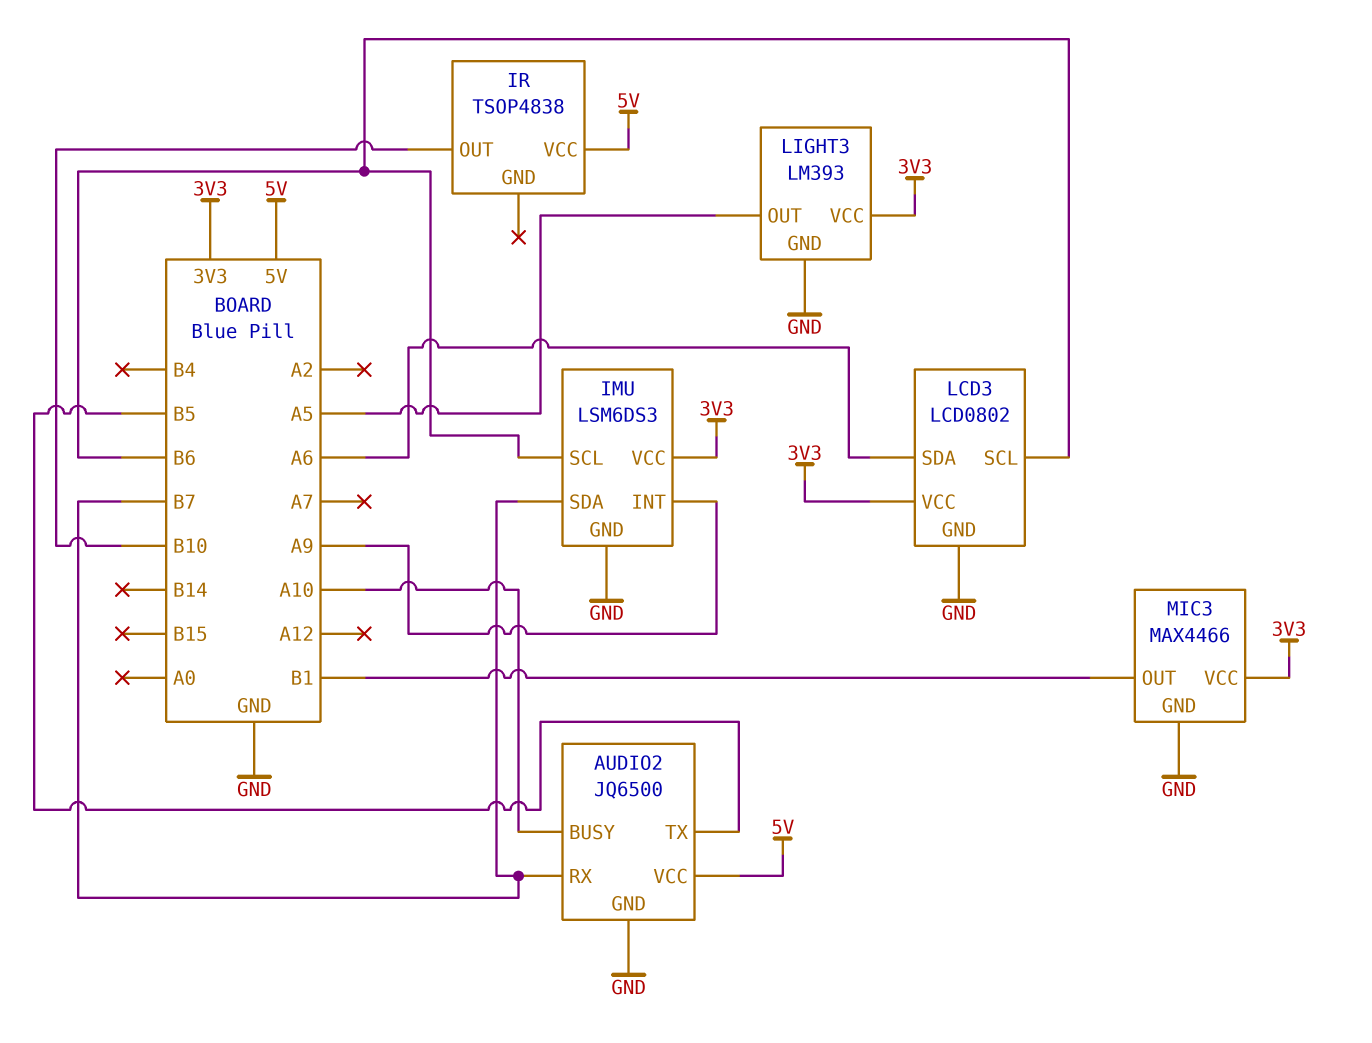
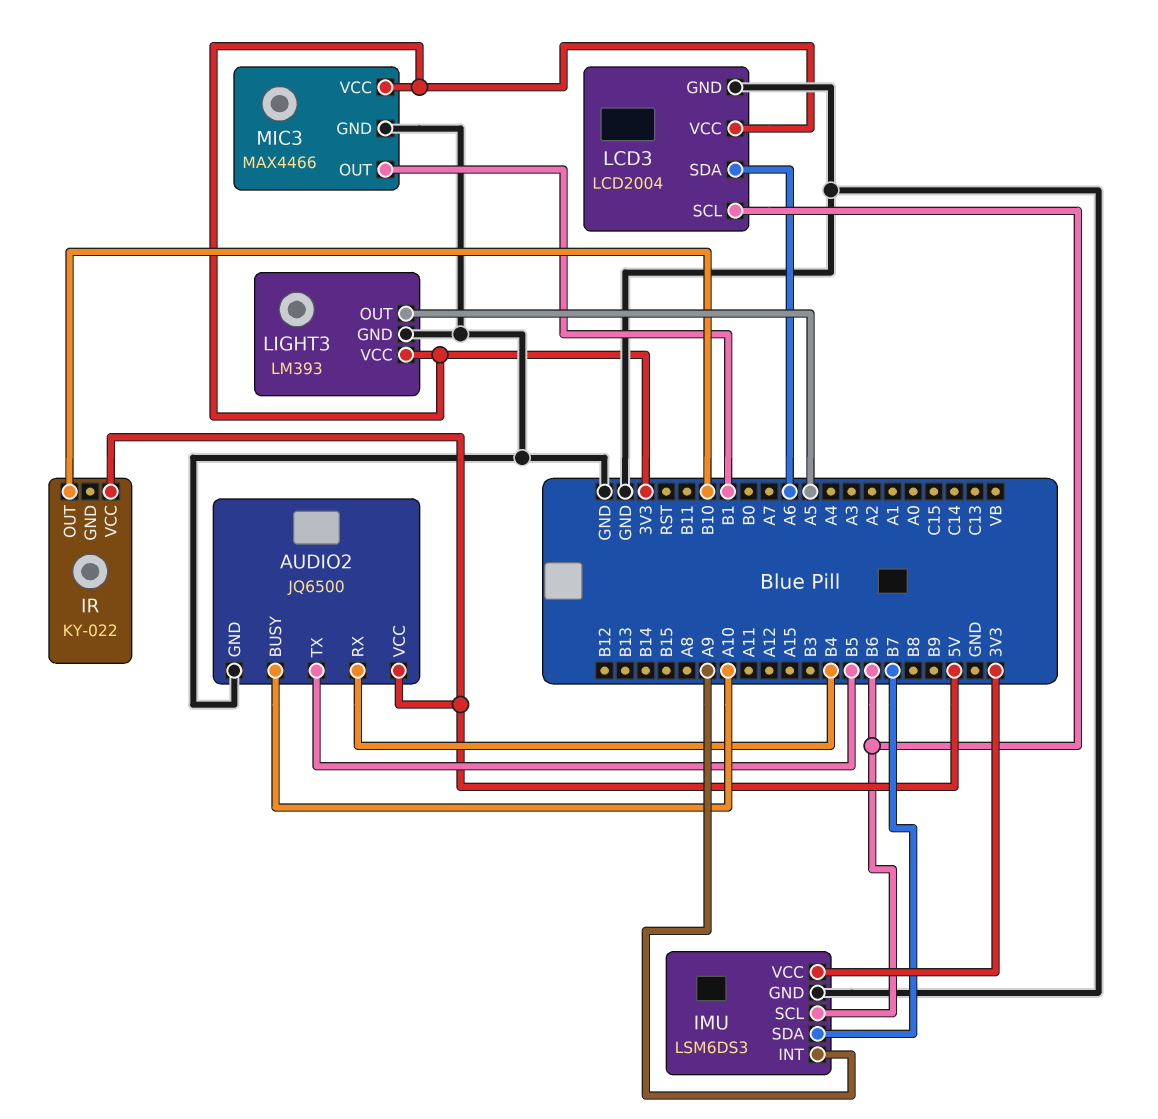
AUDIO2 pin RX: B7 -> B4
IR: TSOP4838 -> KY-022
LCD3: LCD0802 -> LCD2004

